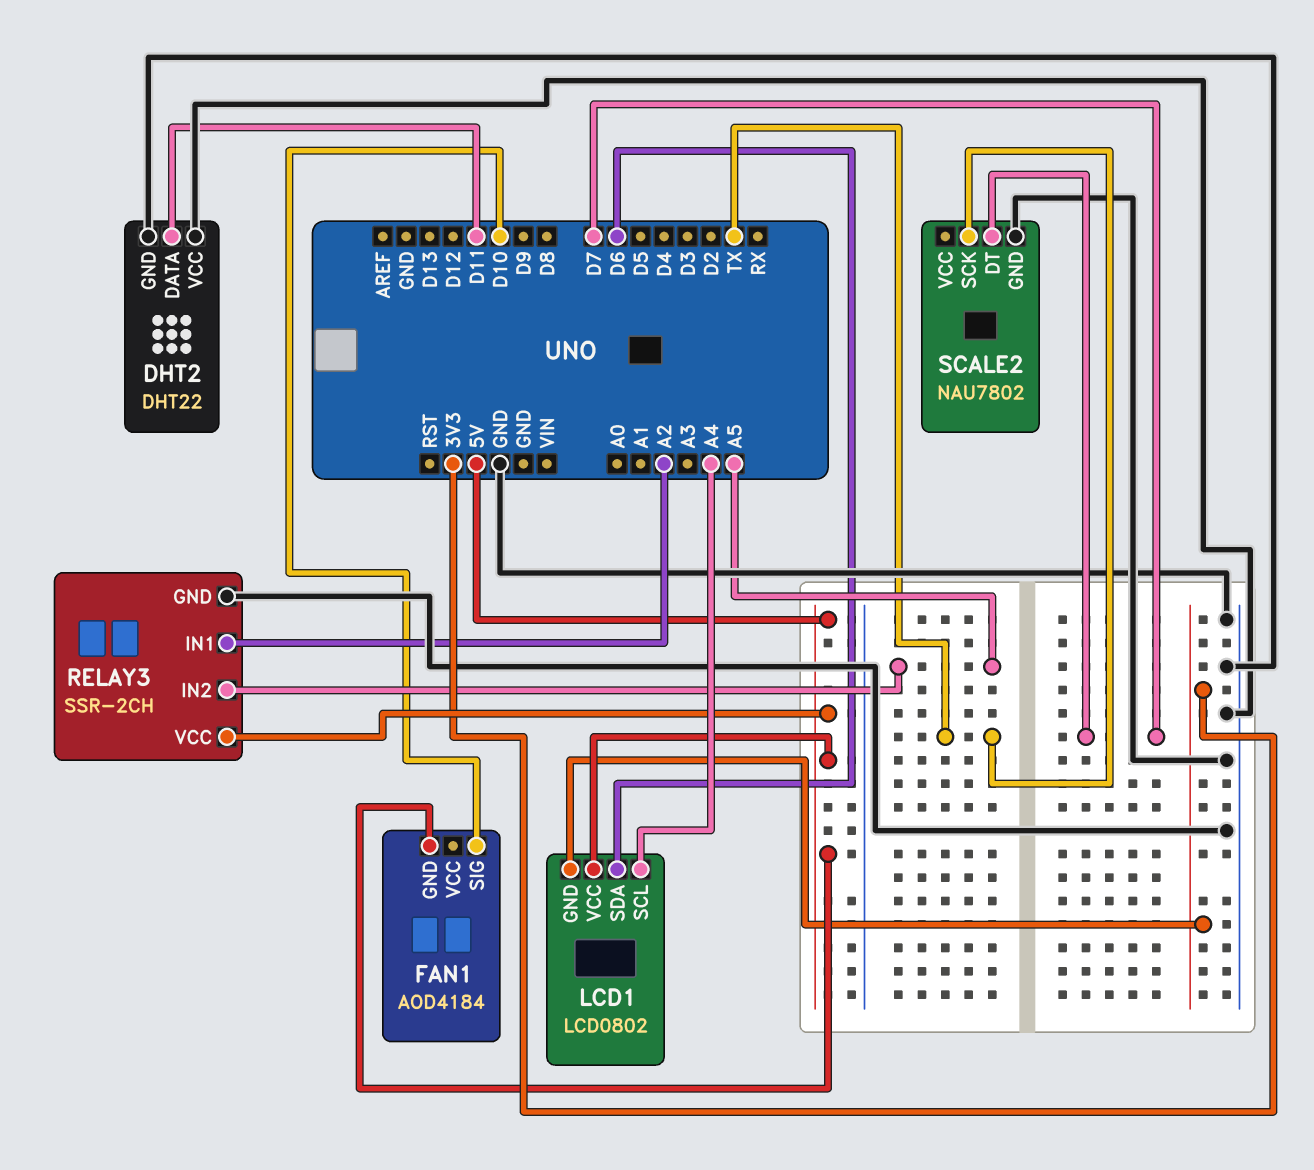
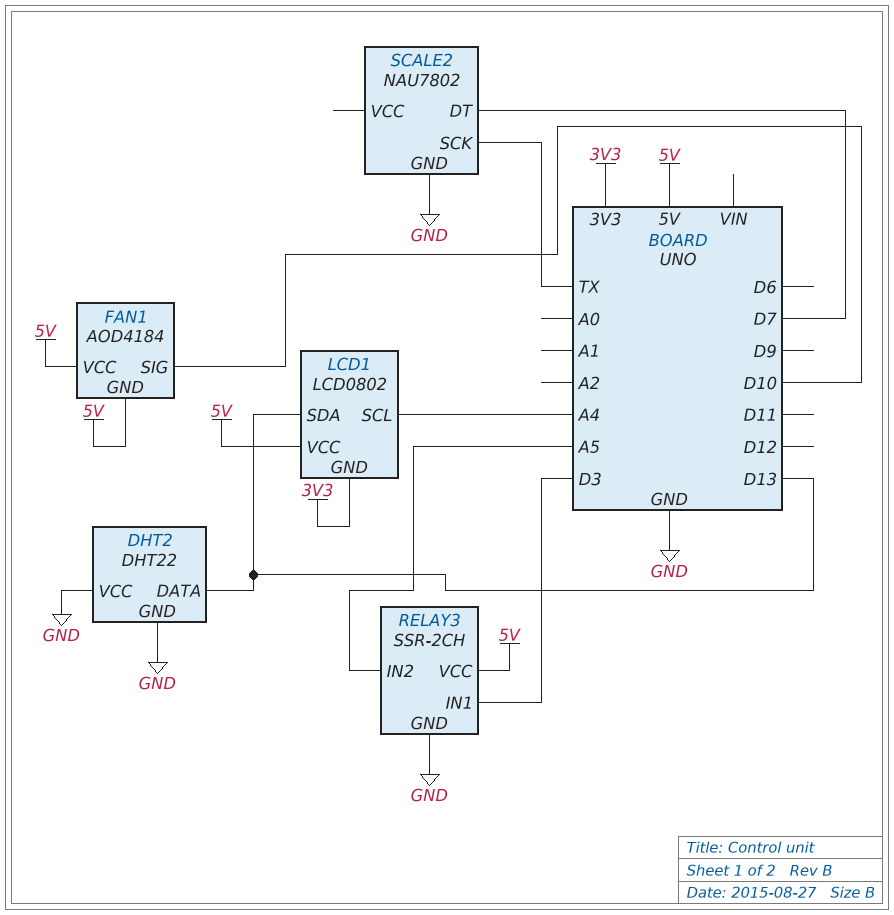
DHT2 pin DATA: D11 -> D13
FAN1 pin VCC: none -> 5V
LCD1 pin SDA: D6 -> D13
RELAY3 pin IN1: A2 -> D3

